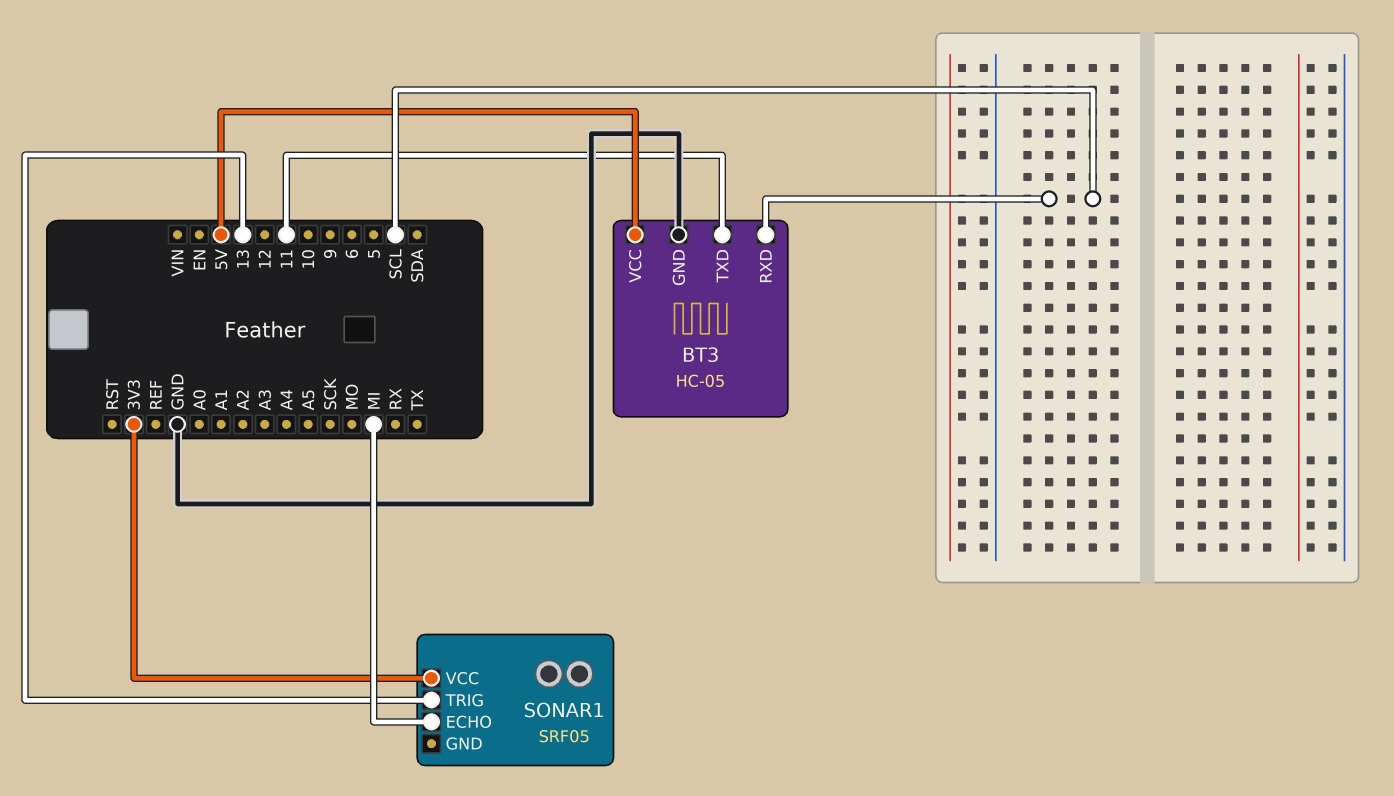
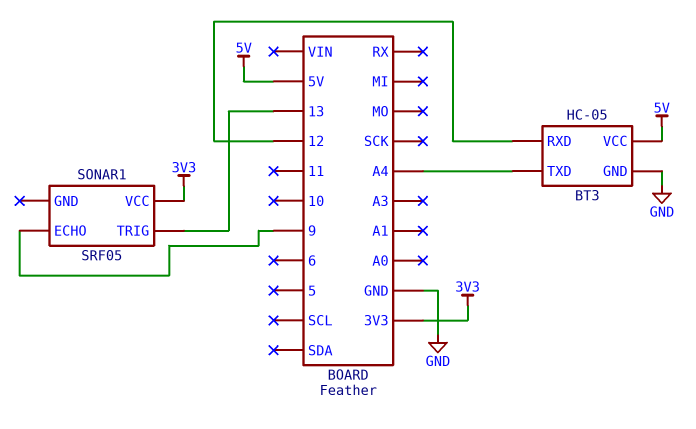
BT3 pin RXD: SCL -> 12
BT3 pin TXD: 11 -> A4
SONAR1 pin ECHO: MI -> 9

